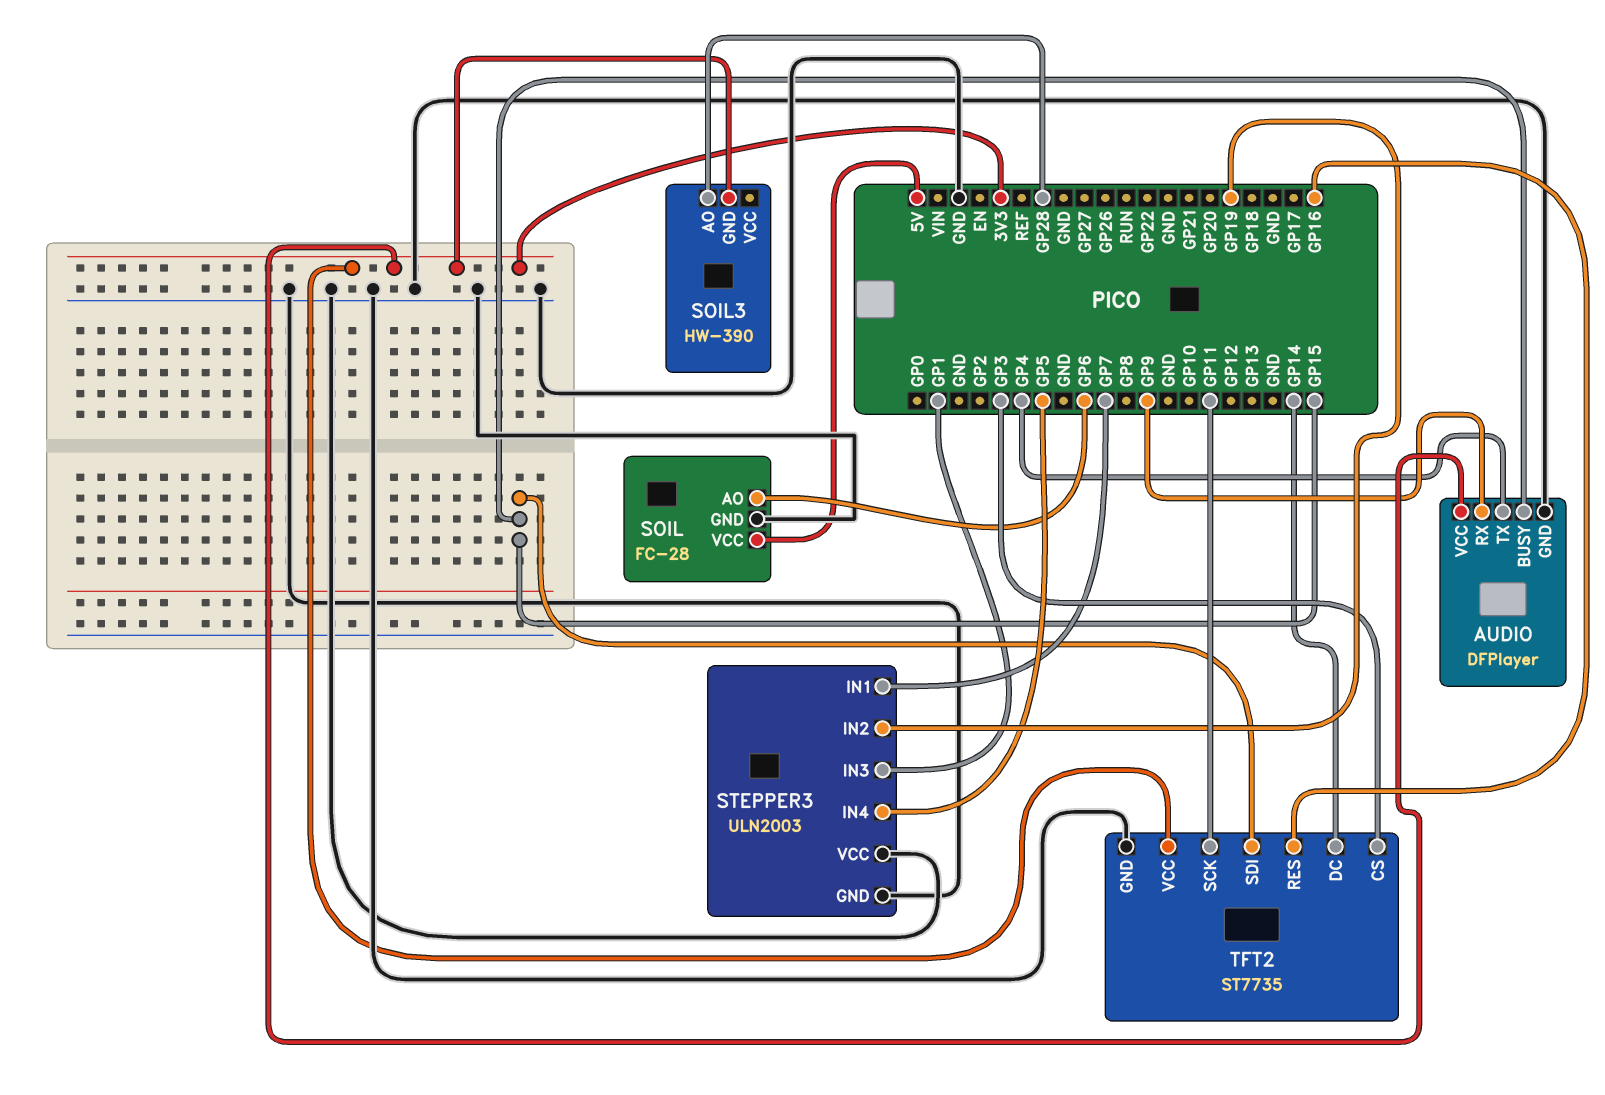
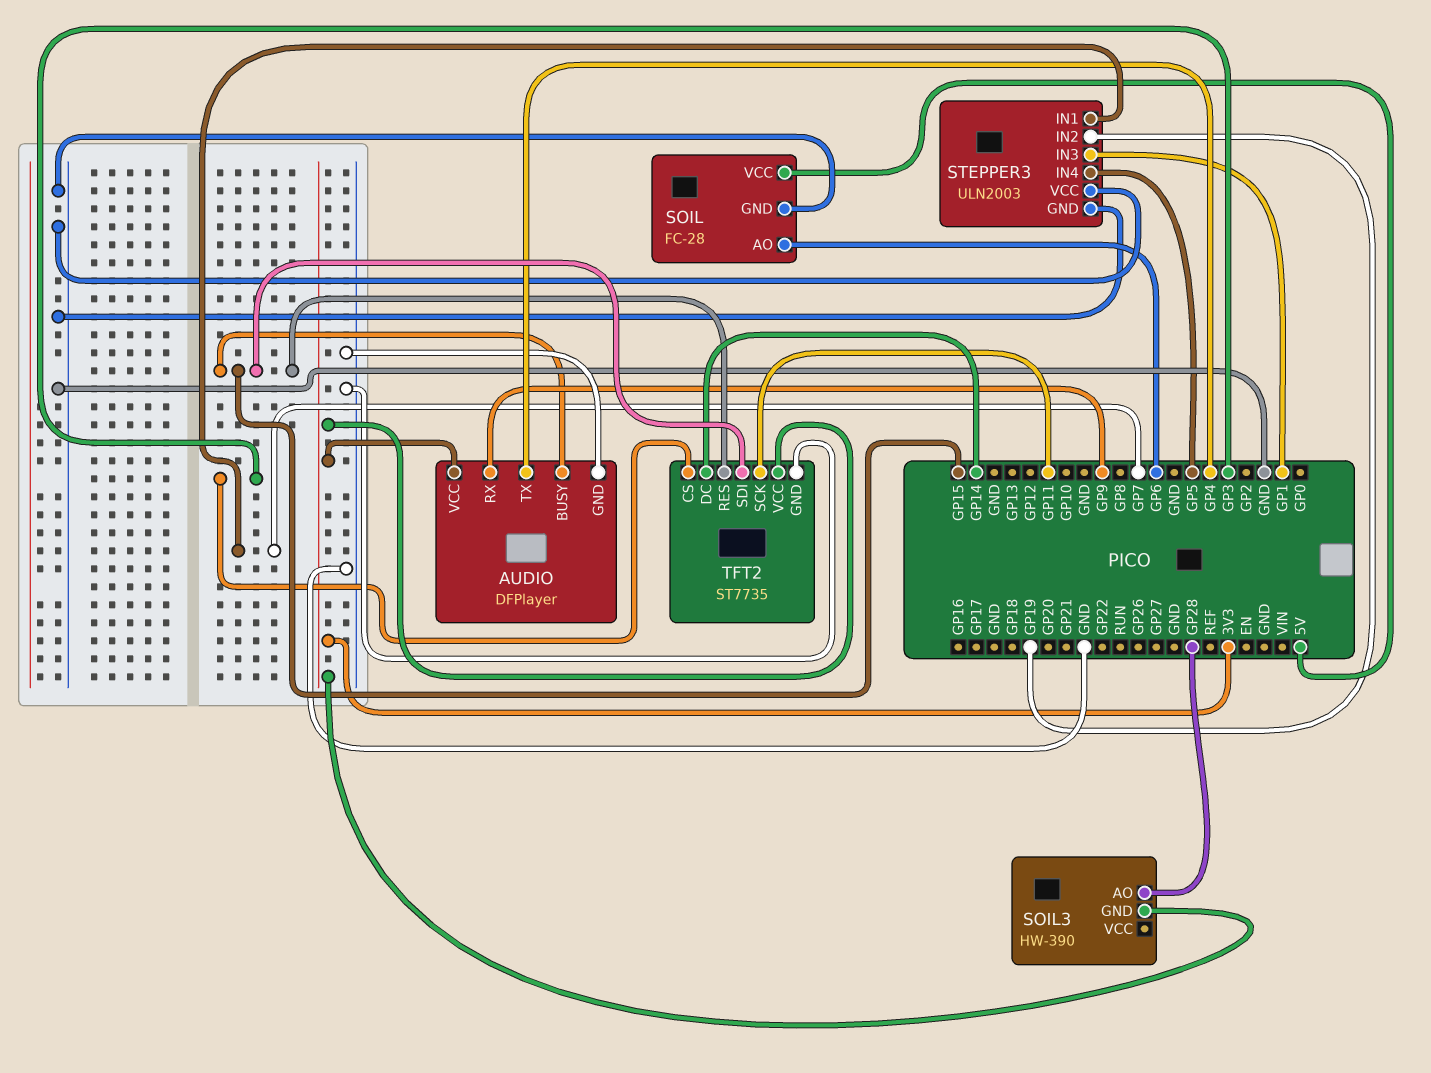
TFT2 pin RES: GP16 -> GP15

